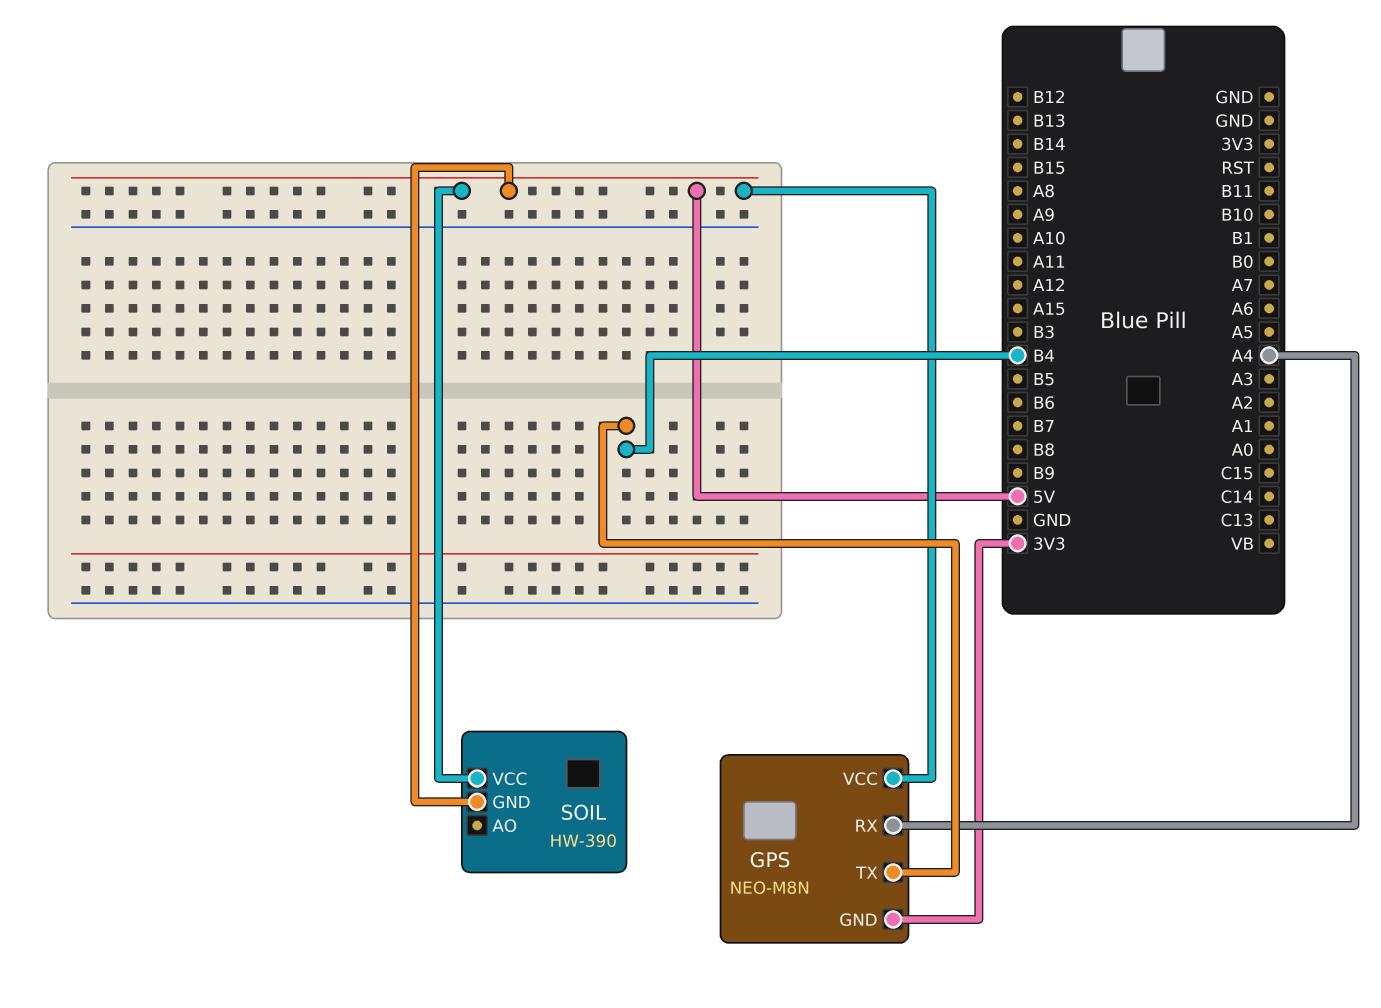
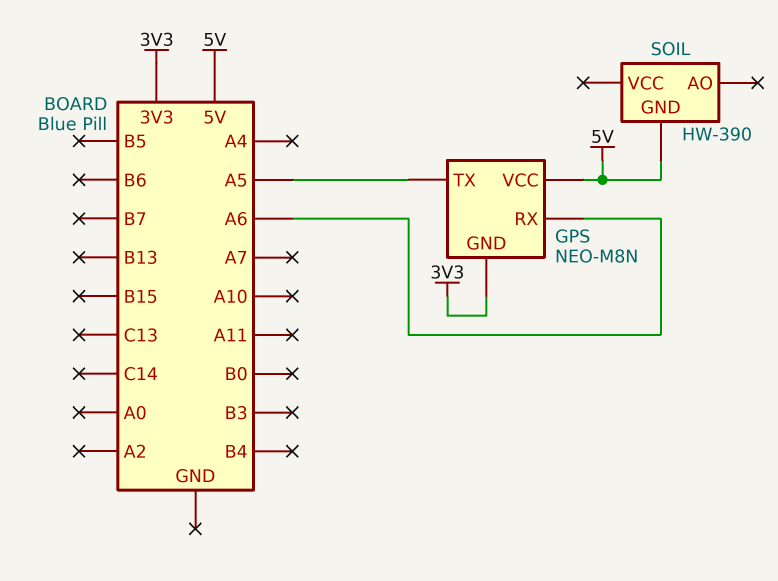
GPS pin RX: A4 -> A6
GPS pin TX: B4 -> A5
SOIL pin VCC: 5V -> none

